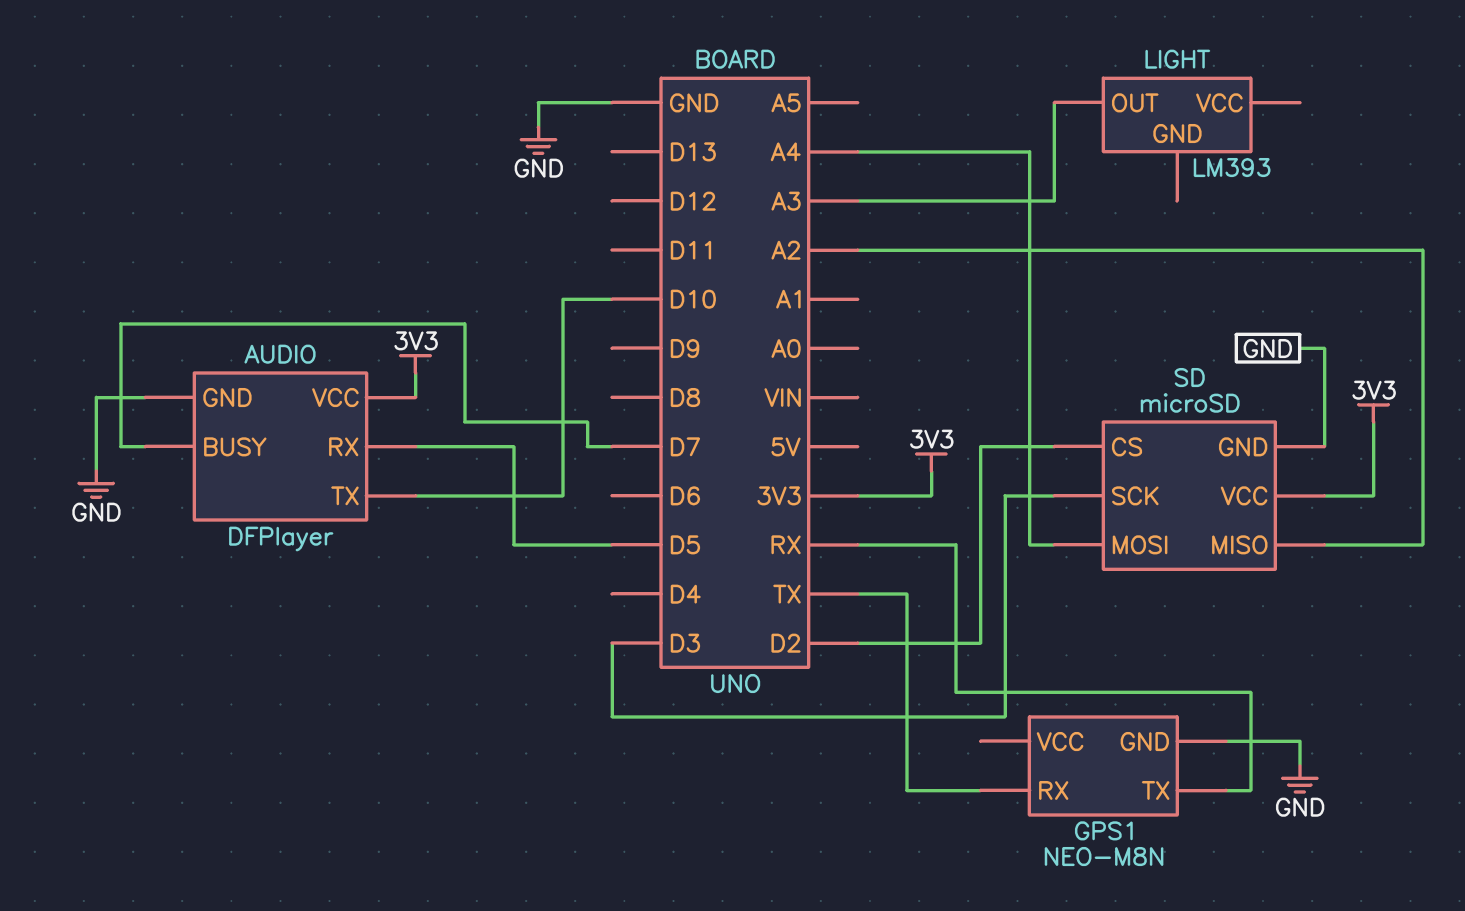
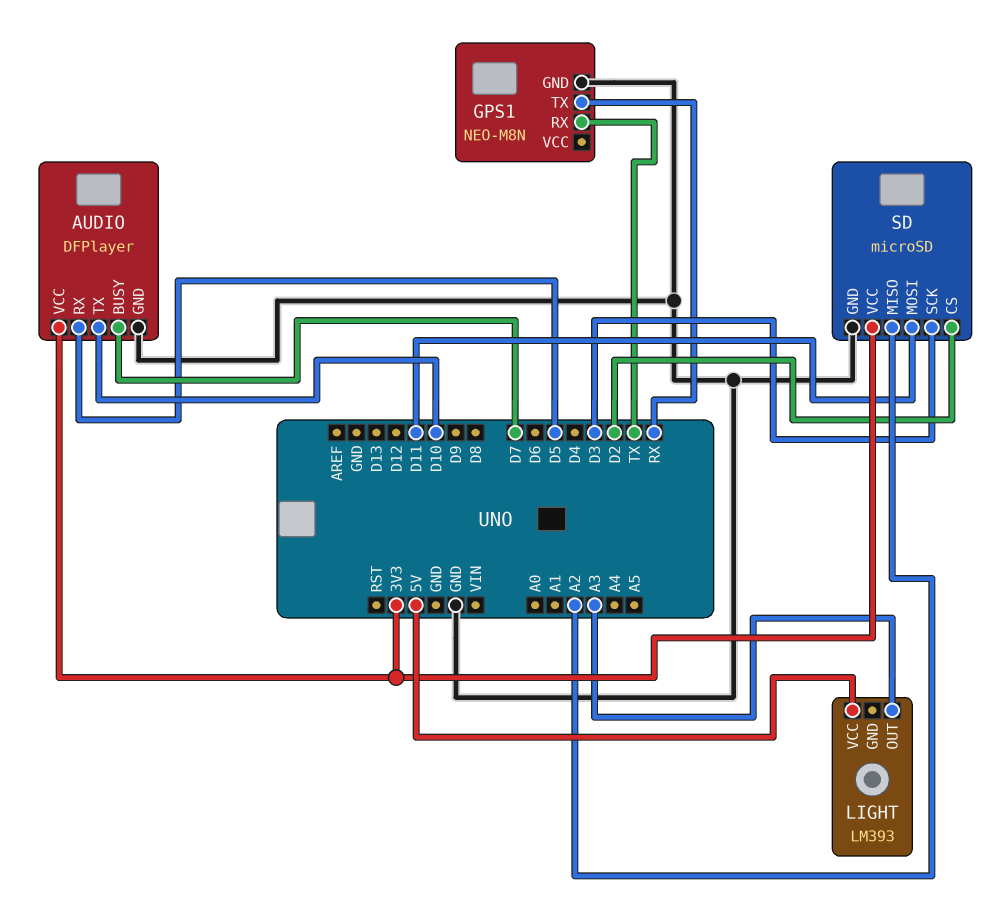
LIGHT pin VCC: none -> 5V
SD pin MOSI: A4 -> D11

